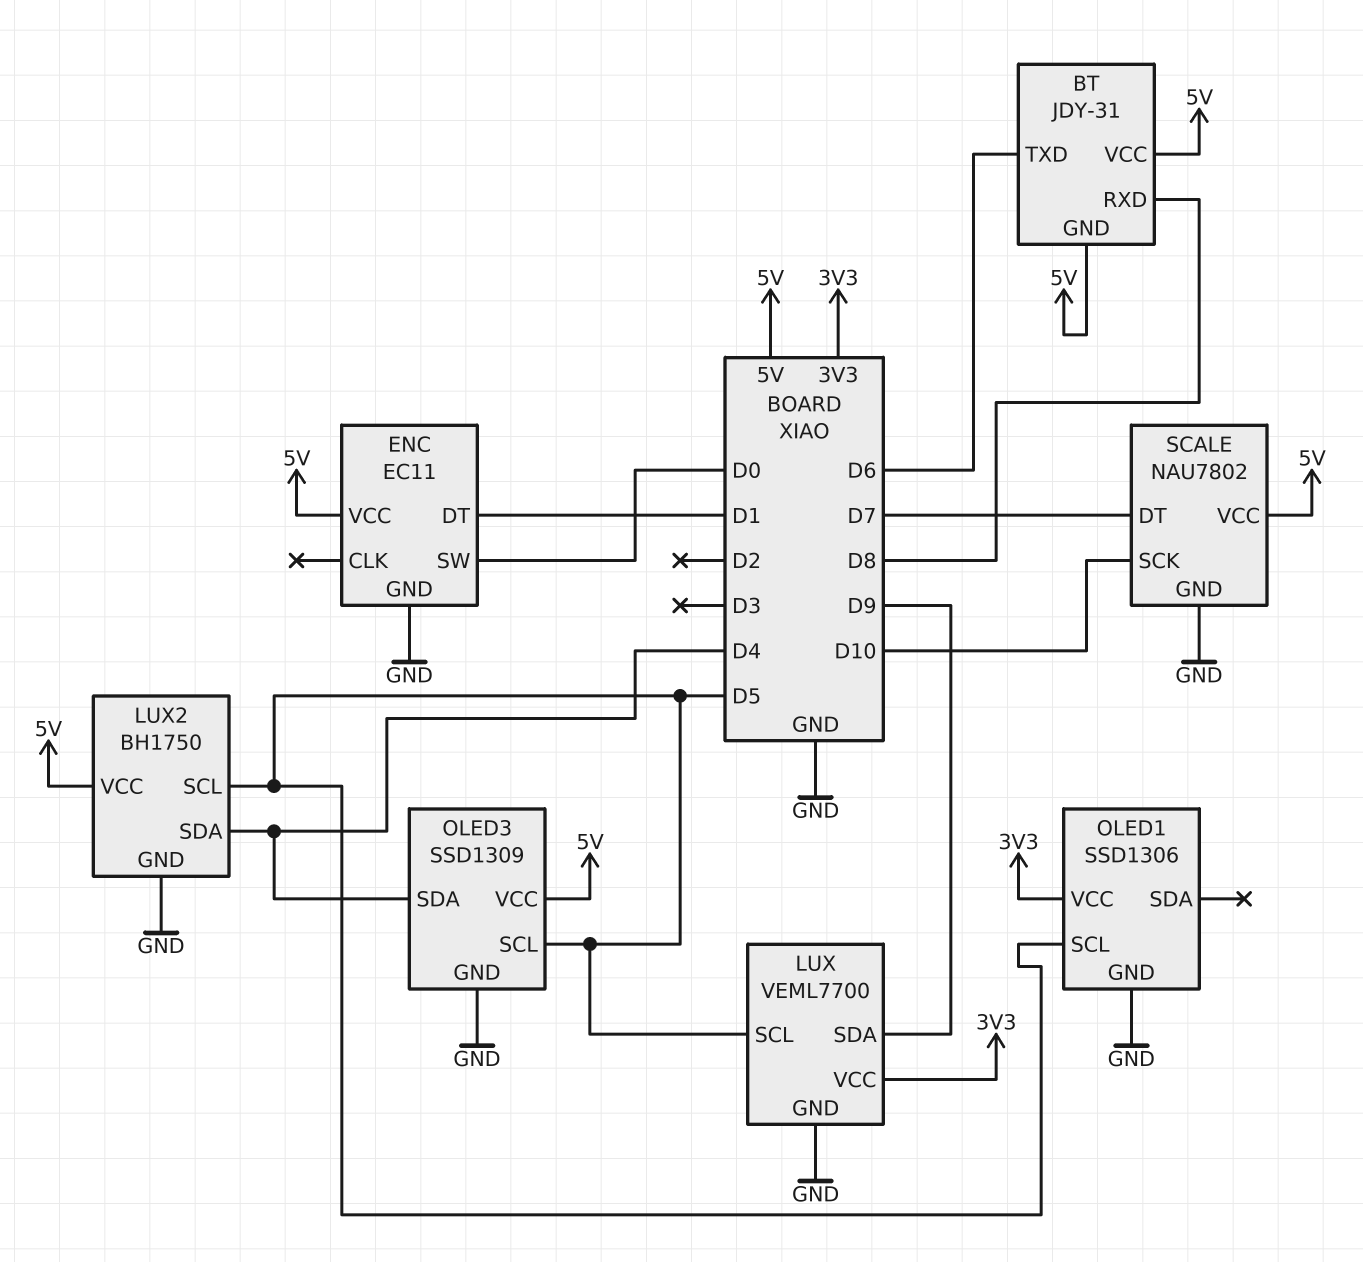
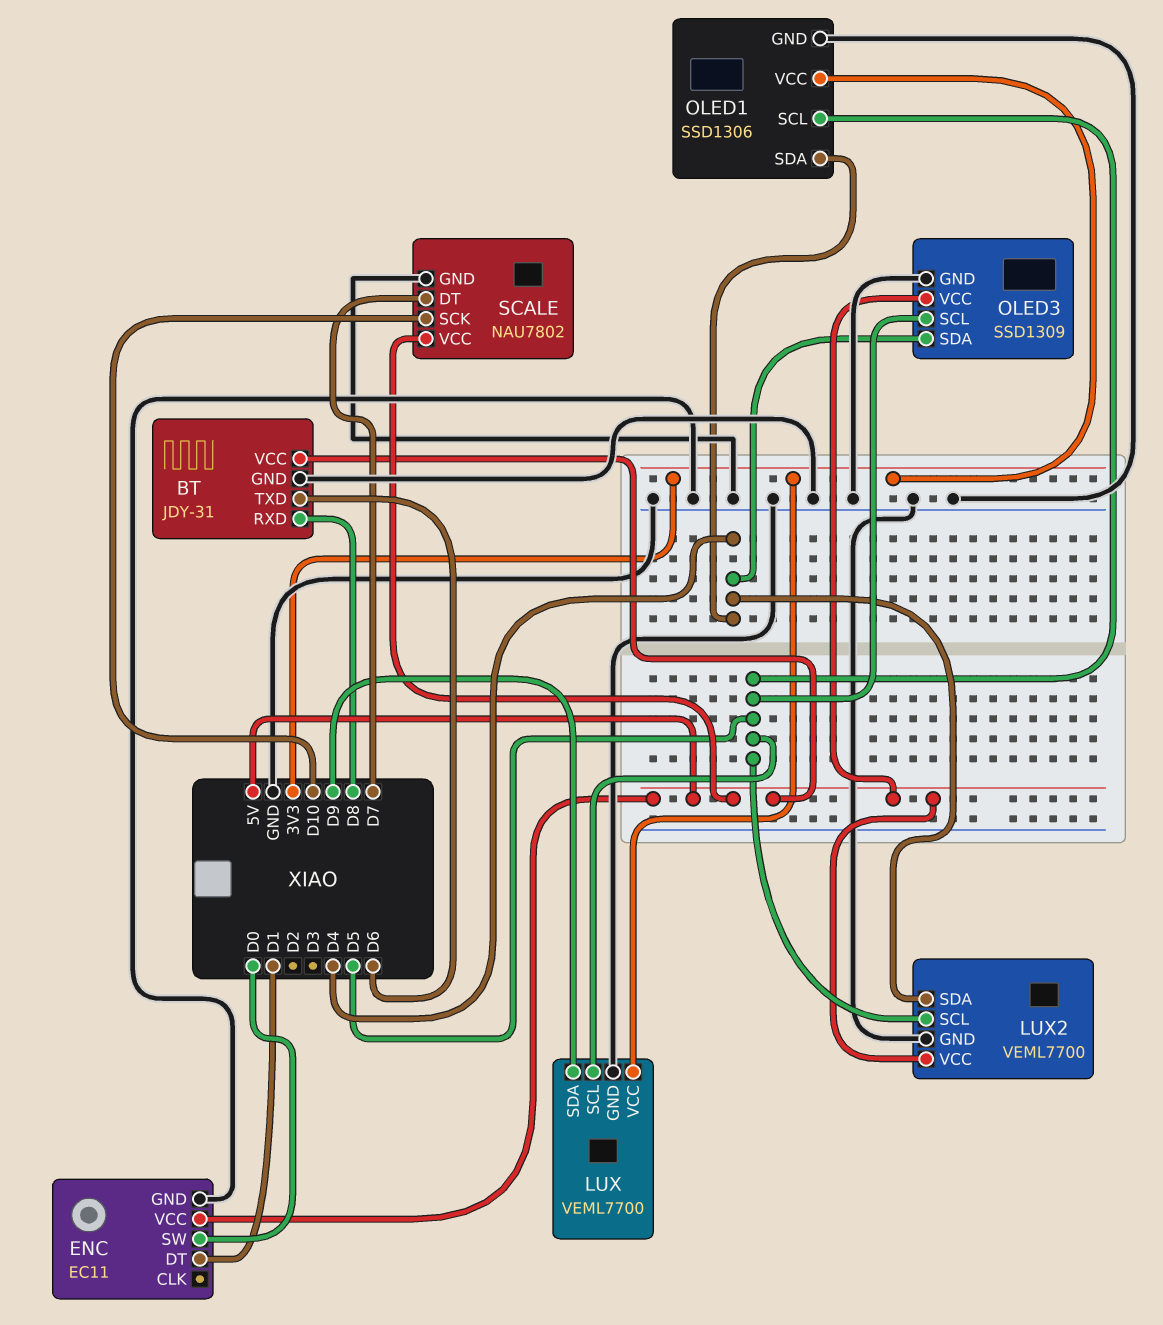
BT pin GND: 5V -> GND
LUX2: BH1750 -> VEML7700
OLED1 pin SDA: none -> D4

